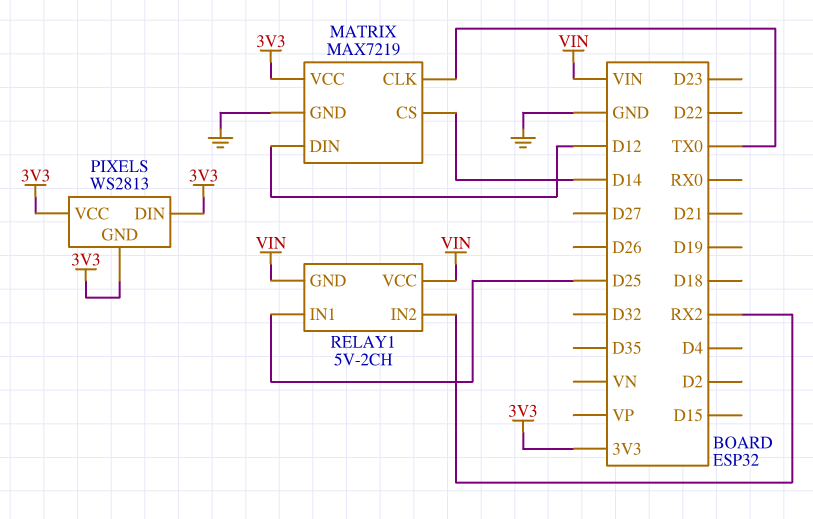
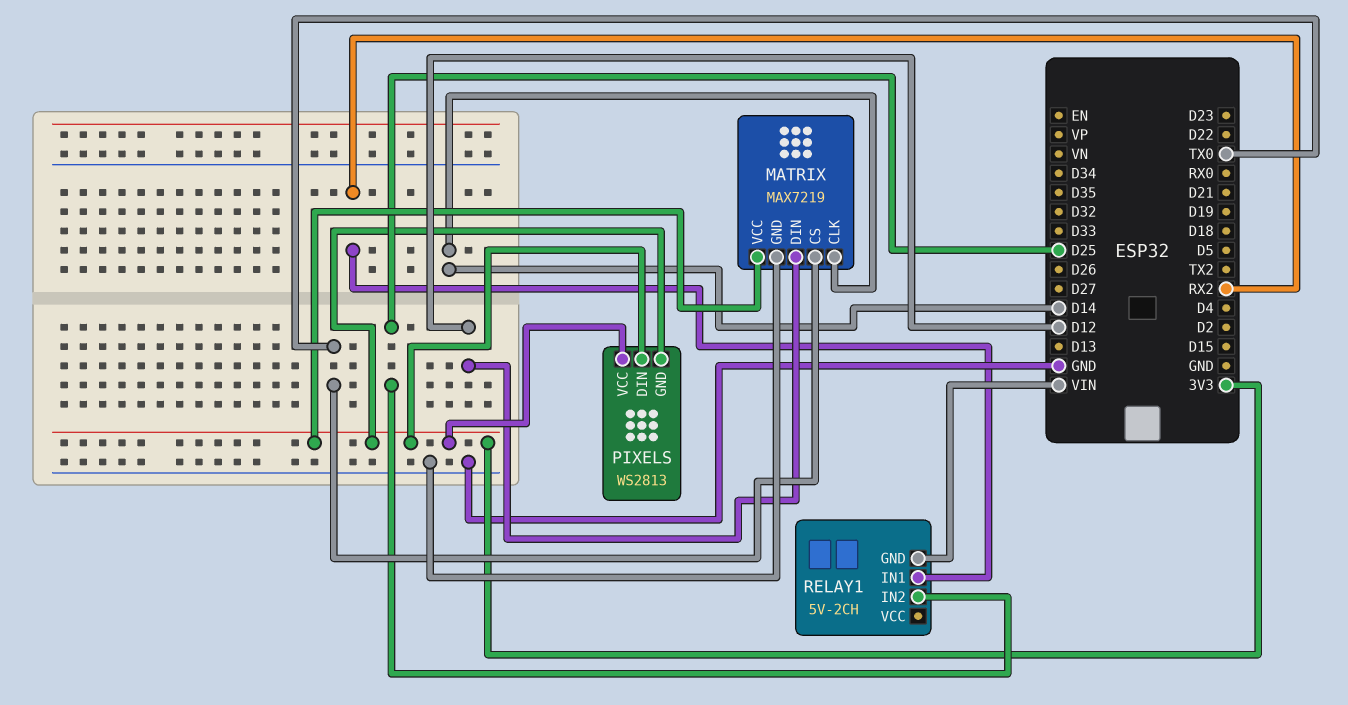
MATRIX pin CLK: TX0 -> D14
MATRIX pin CS: D14 -> TX0
RELAY1 pin IN1: D25 -> RX2
RELAY1 pin IN2: RX2 -> D25
RELAY1 pin VCC: VIN -> none

